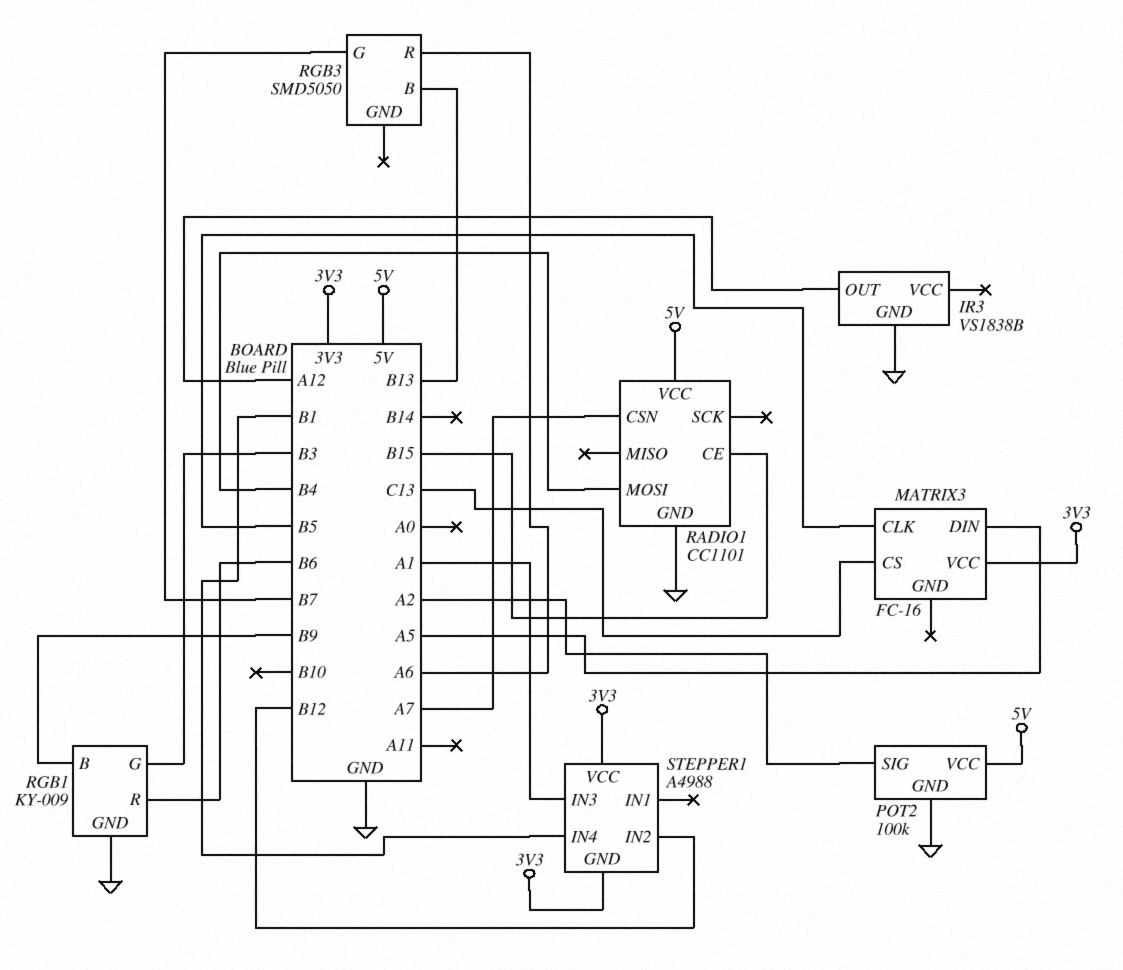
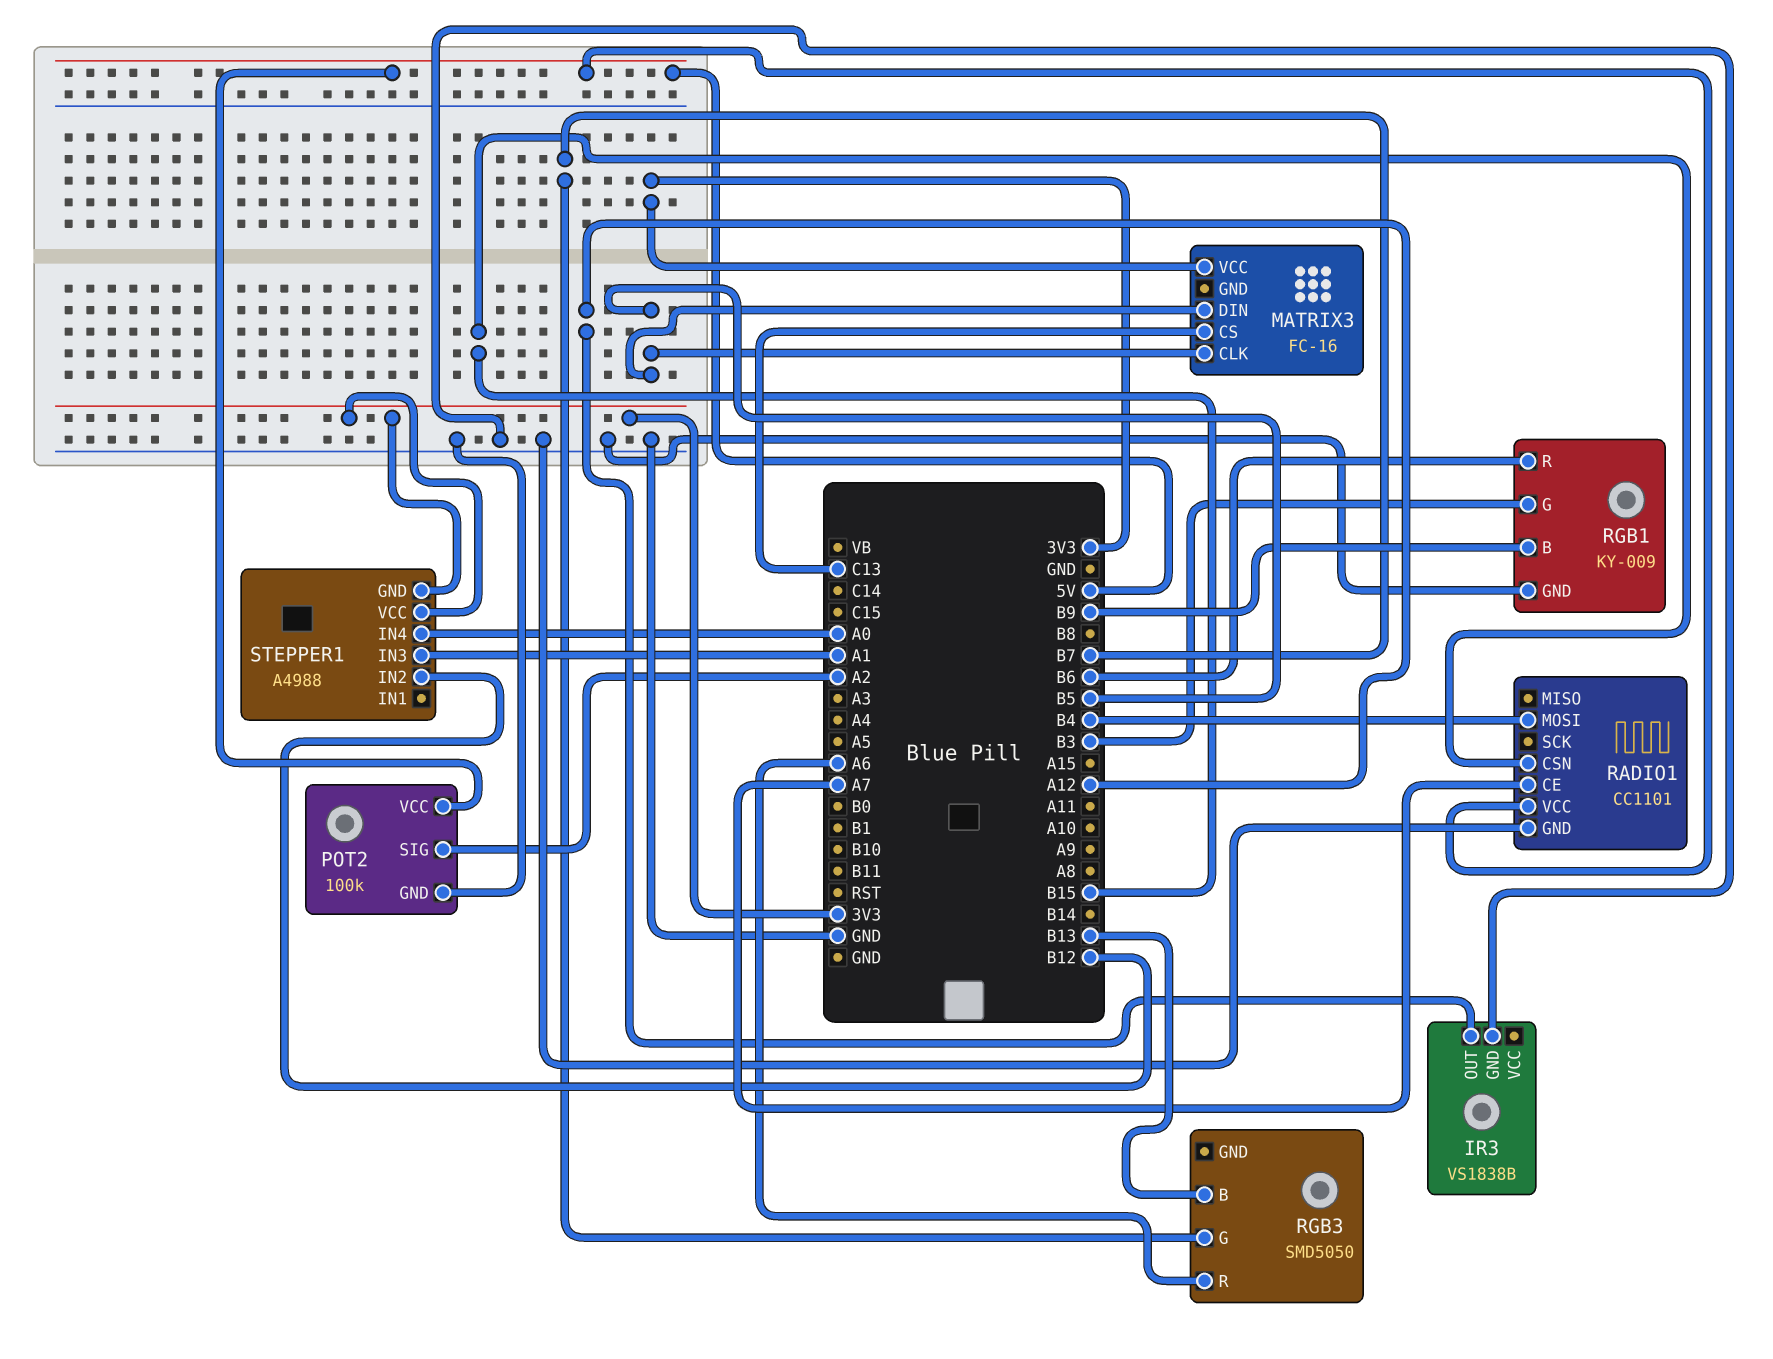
MATRIX3 pin DIN: A5 -> B5
RADIO1 pin CE: B15 -> A7
RADIO1 pin CSN: A7 -> B15
STEPPER1 pin IN4: B1 -> A0

